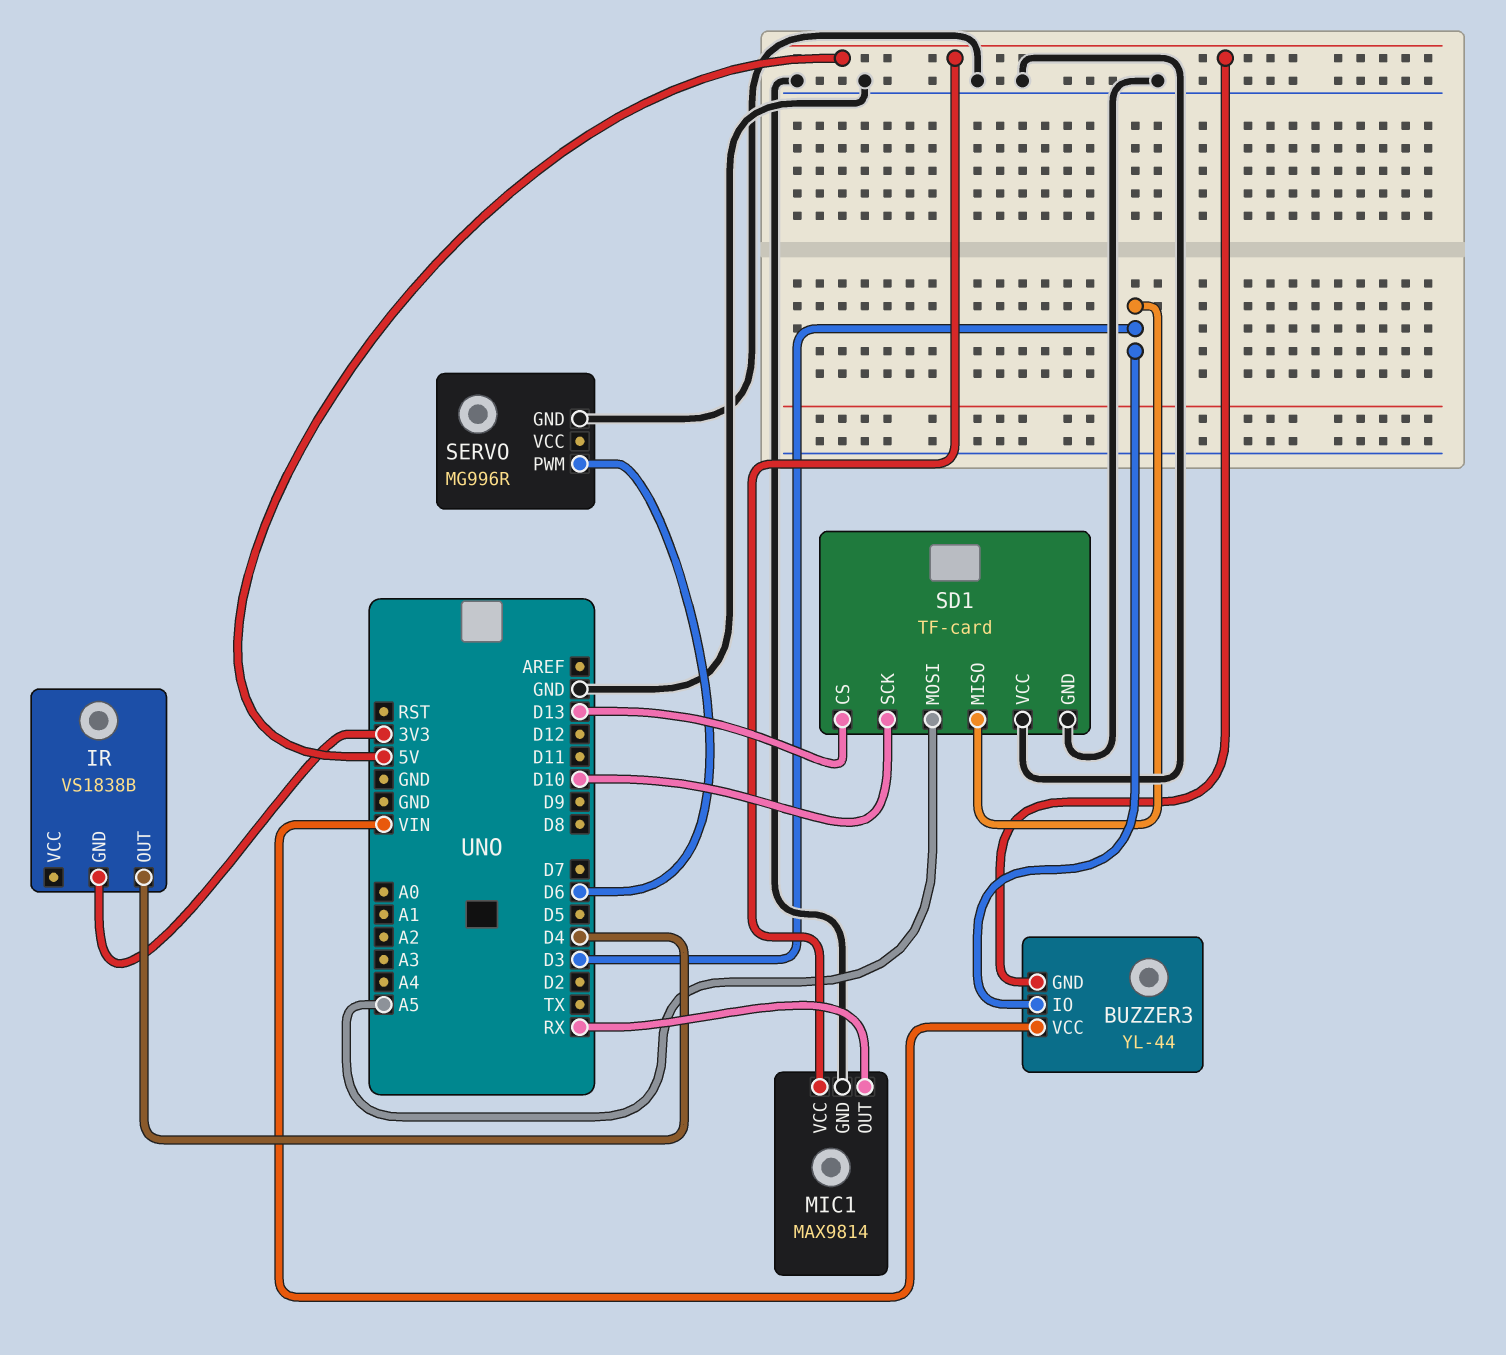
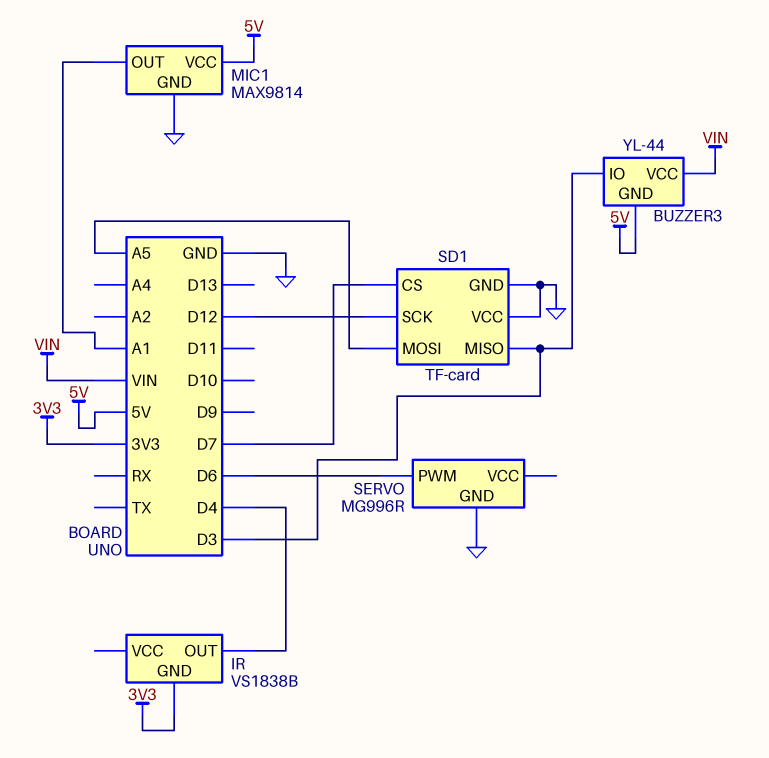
MIC1 pin OUT: RX -> A1
SD1 pin CS: D13 -> D7
SD1 pin SCK: D10 -> D12

